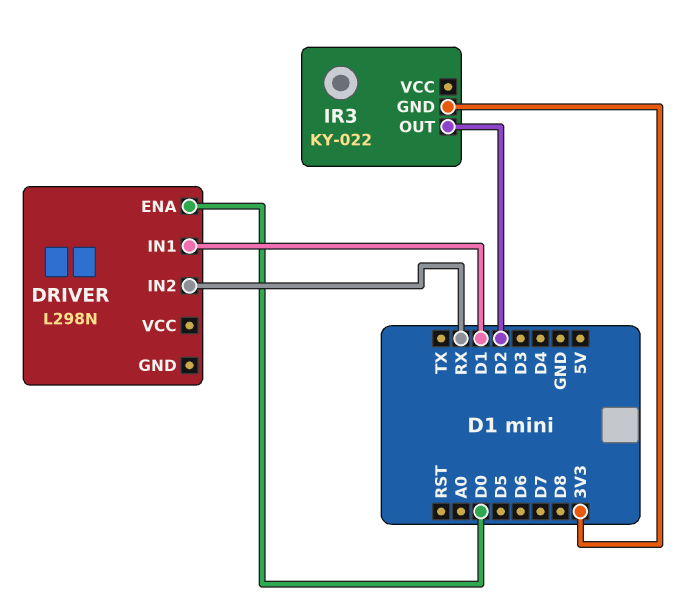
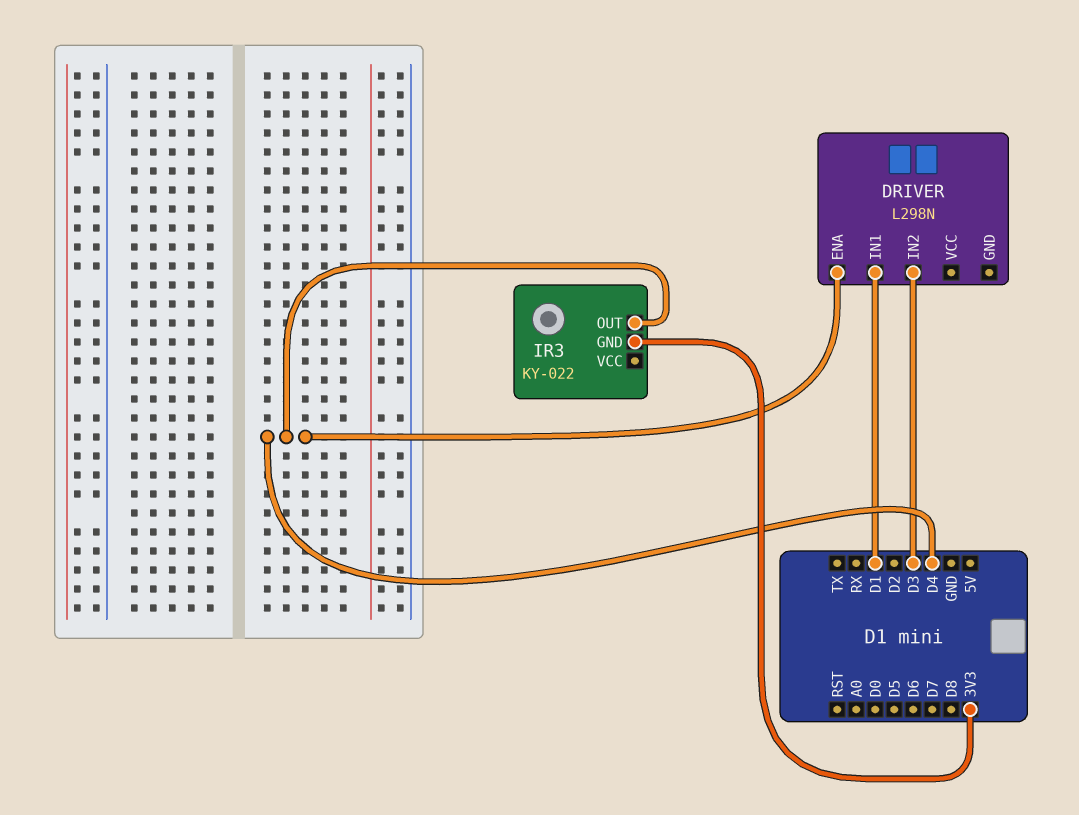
DRIVER pin ENA: D0 -> D4
DRIVER pin IN2: RX -> D3
IR3 pin OUT: D2 -> D4

